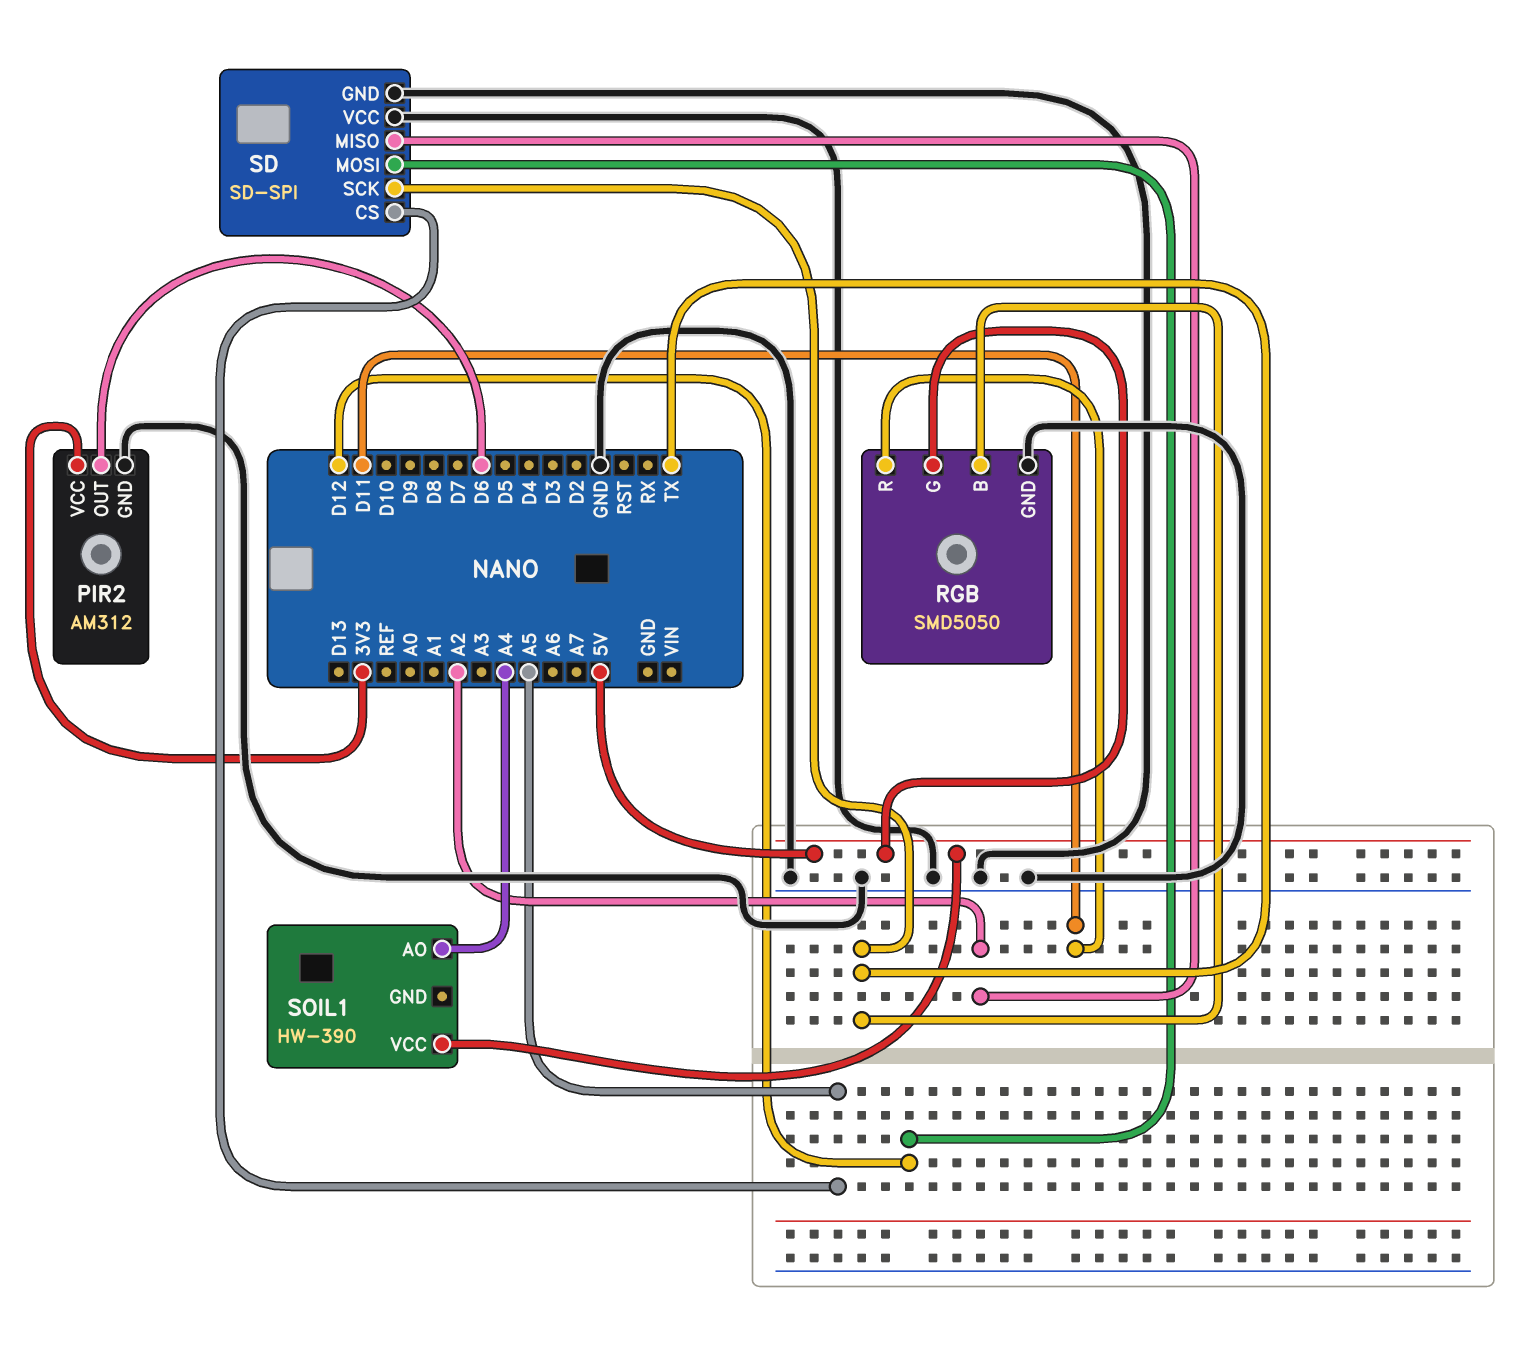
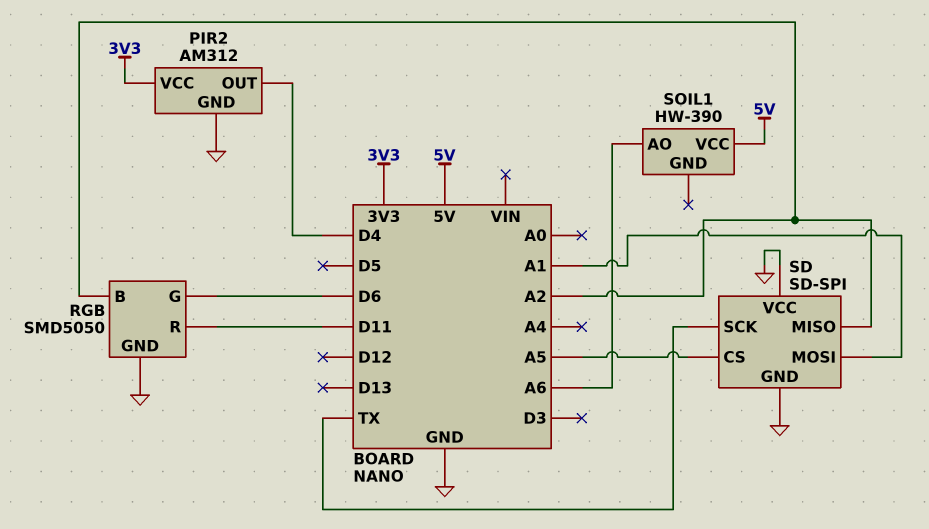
PIR2 pin OUT: D6 -> D4
RGB pin B: TX -> A2
RGB pin G: 5V -> D6
SD pin MOSI: D12 -> A1
SOIL1 pin AO: A4 -> A6

